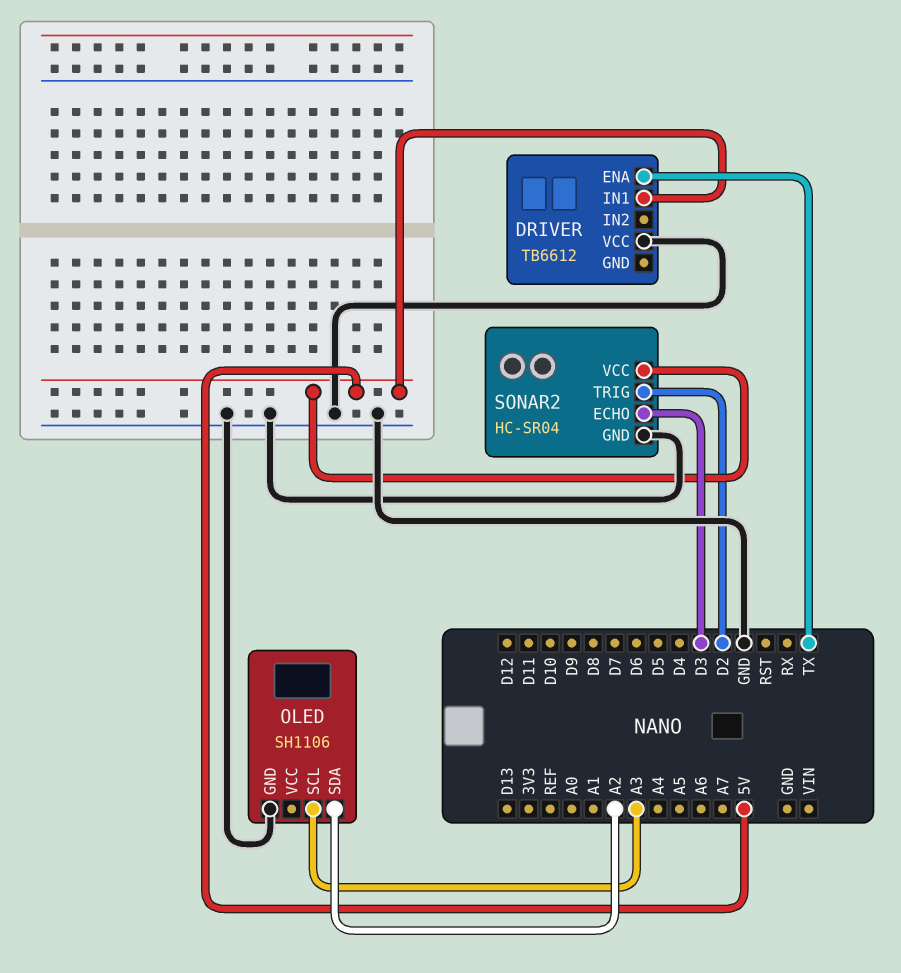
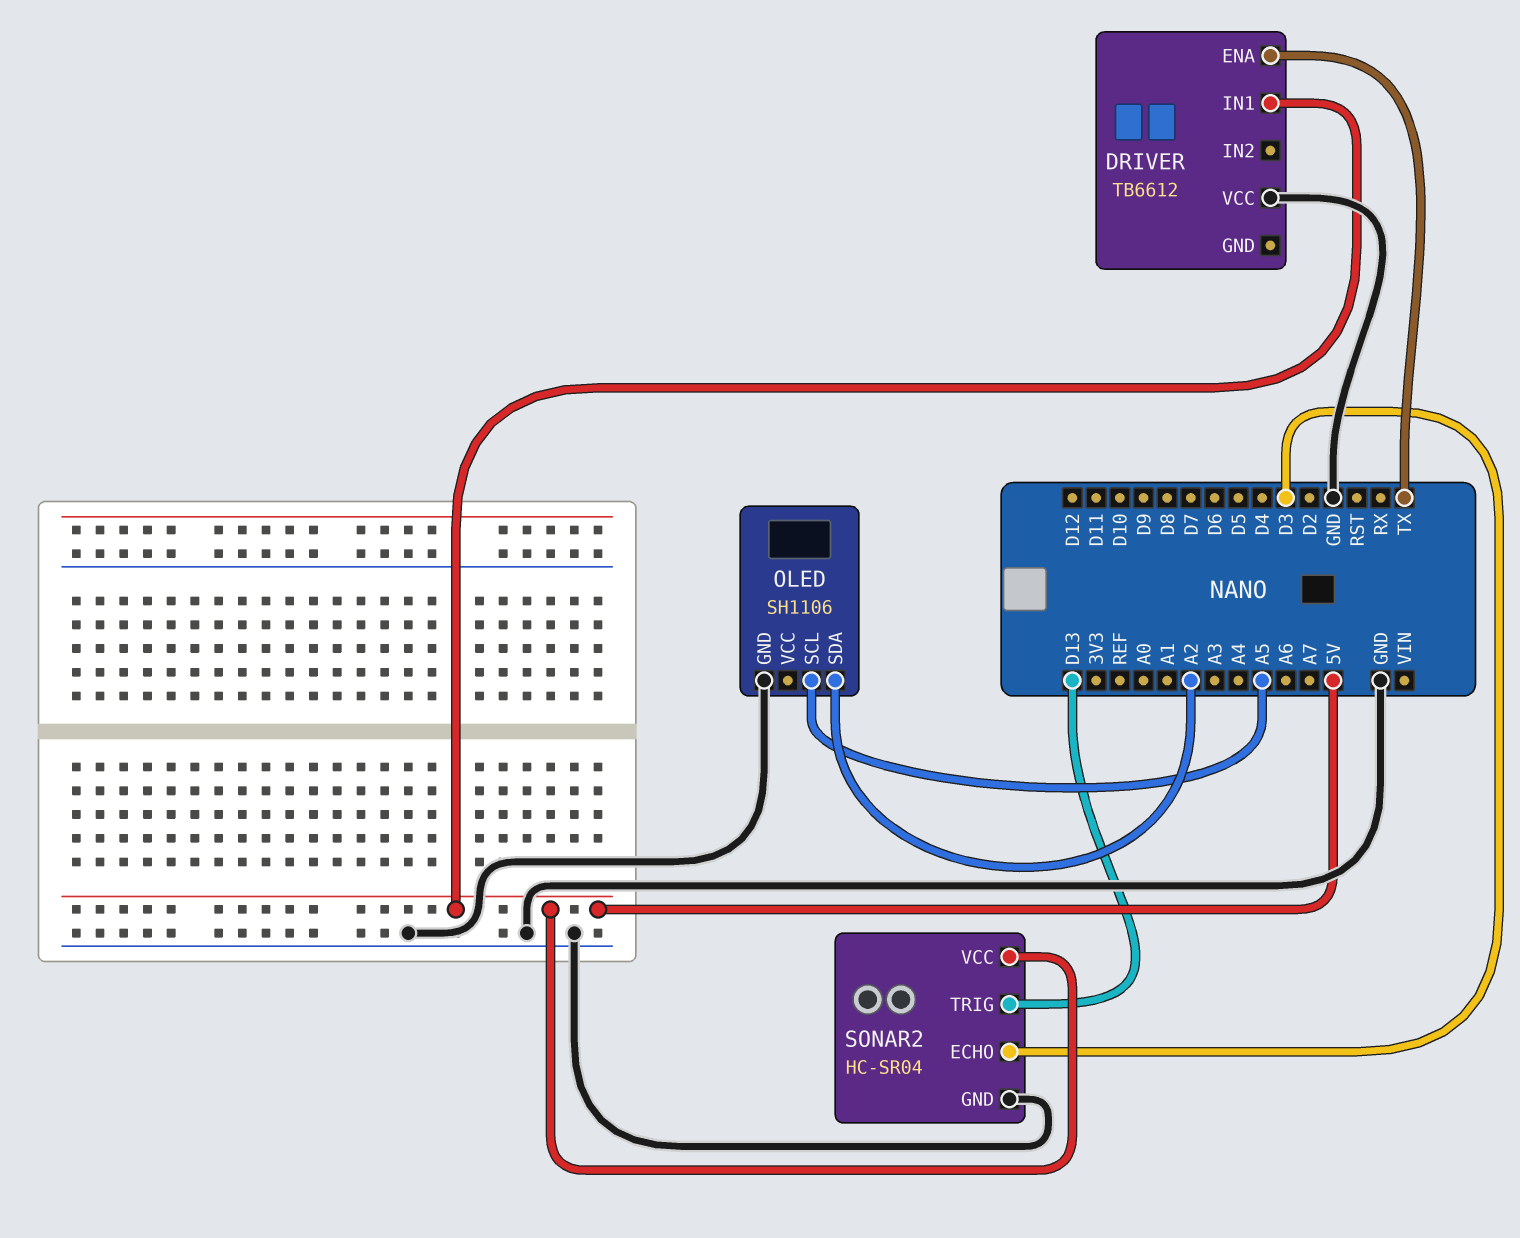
OLED pin SCL: A3 -> A5
SONAR2 pin TRIG: D2 -> D13

